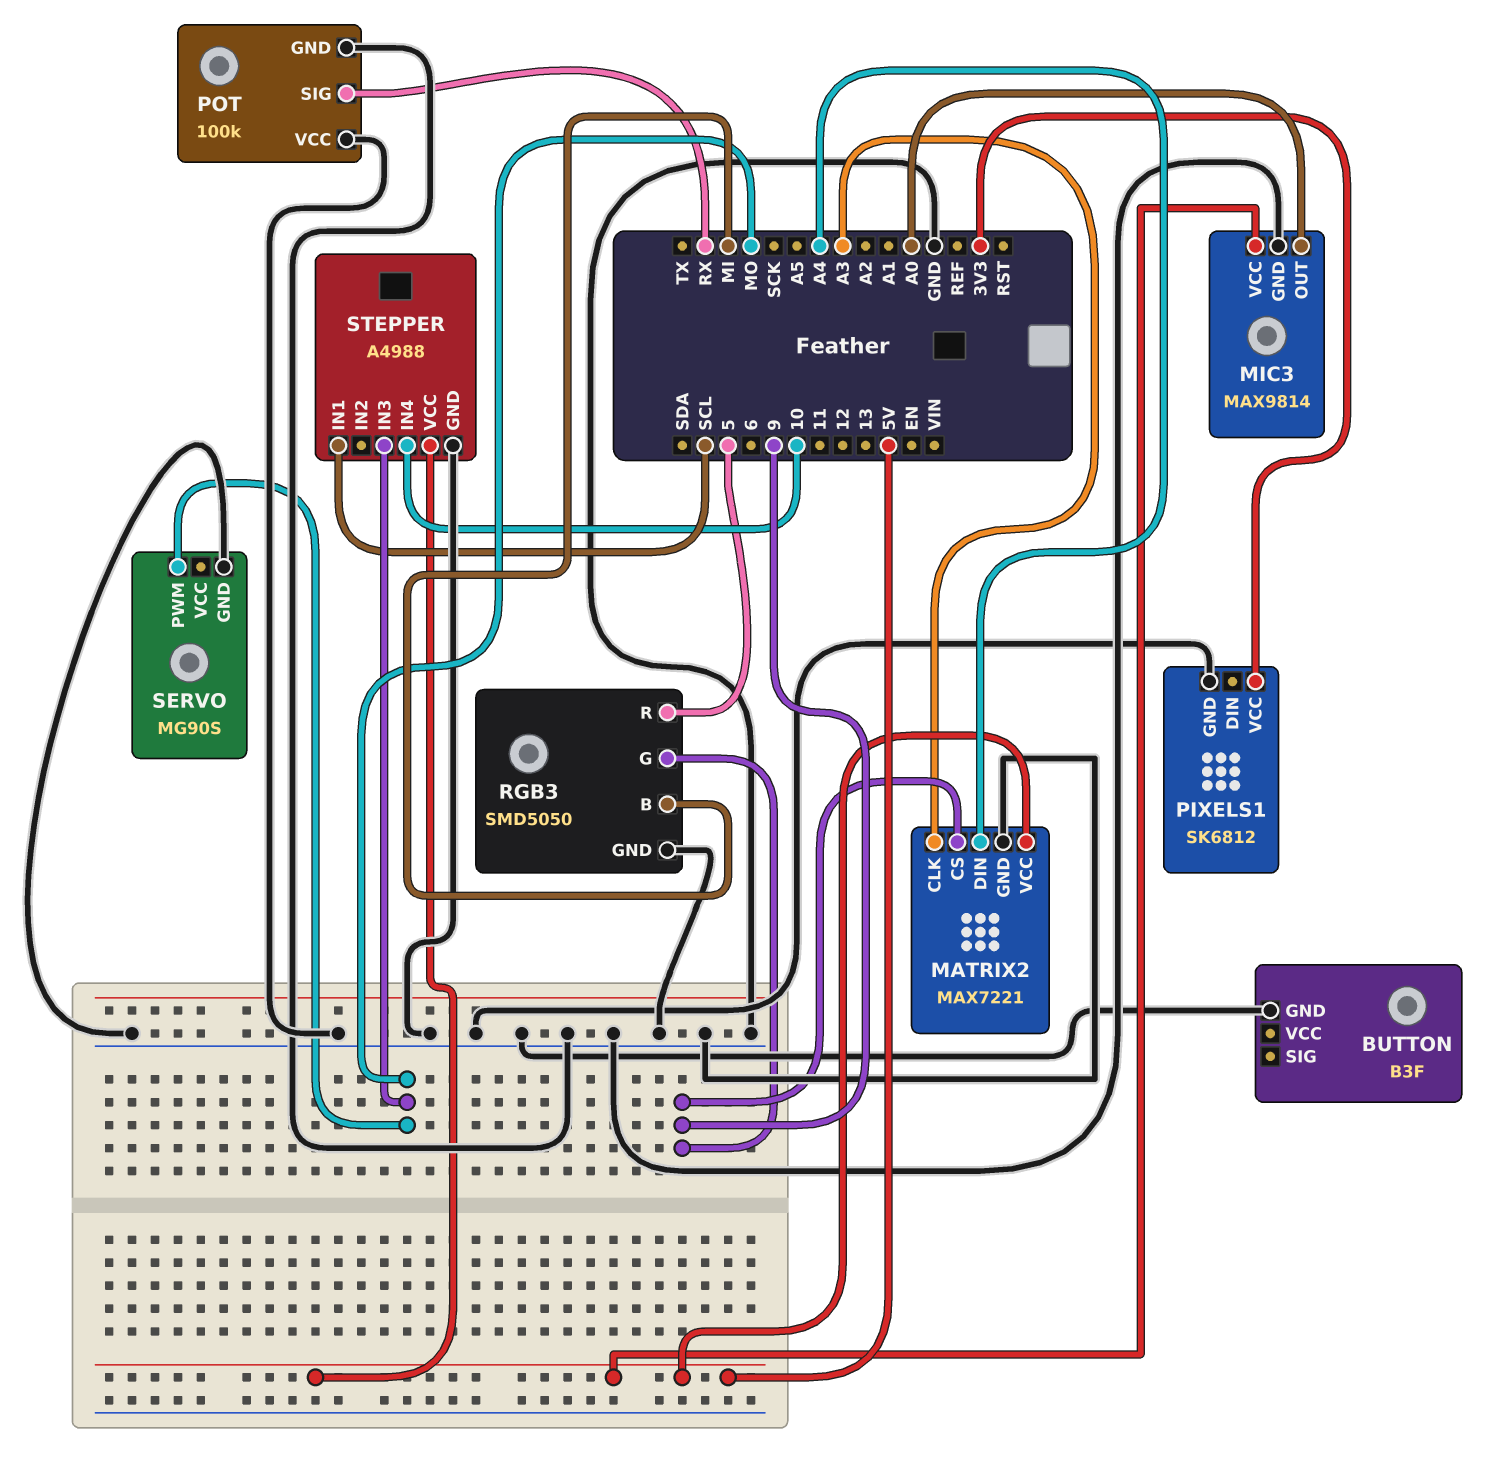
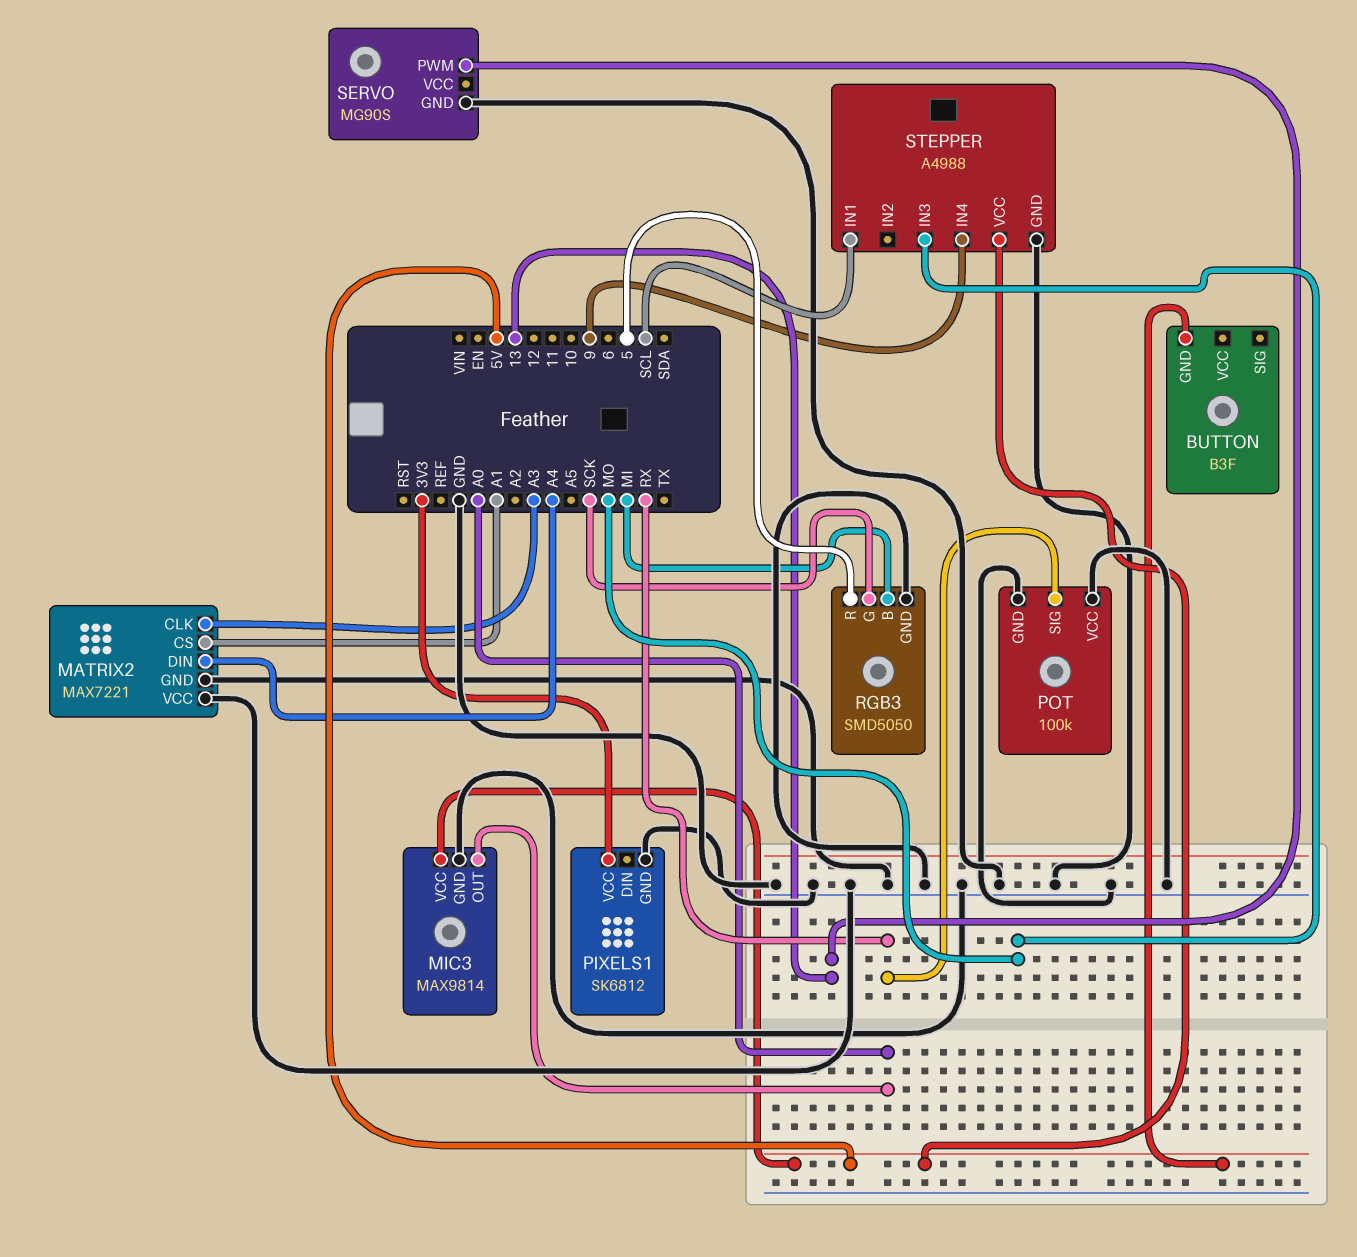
BUTTON pin GND: GND -> 5V
MATRIX2 pin CS: 9 -> A1
MATRIX2 pin VCC: 5V -> GND
RGB3 pin G: 9 -> SCK
SERVO pin PWM: MO -> 13
STEPPER pin IN4: 10 -> 9

